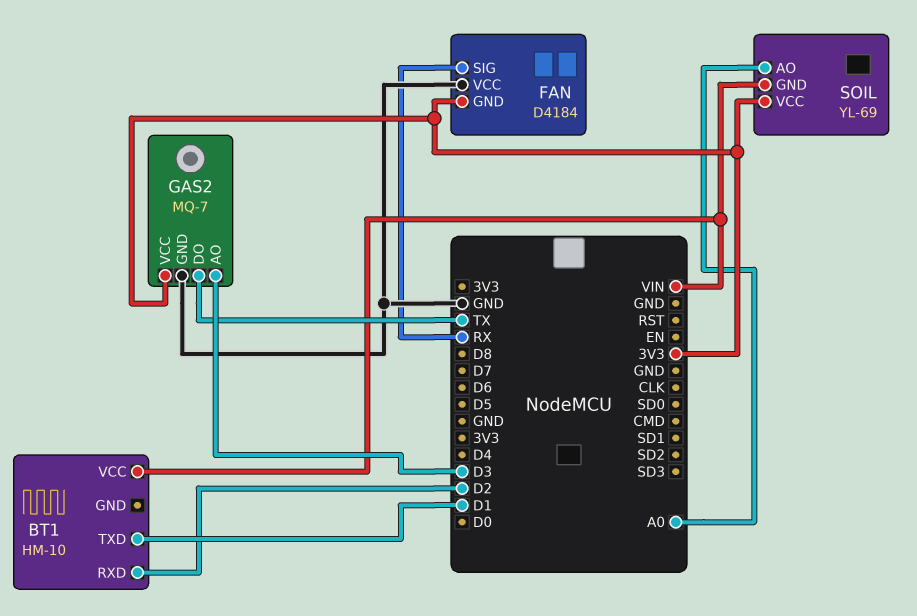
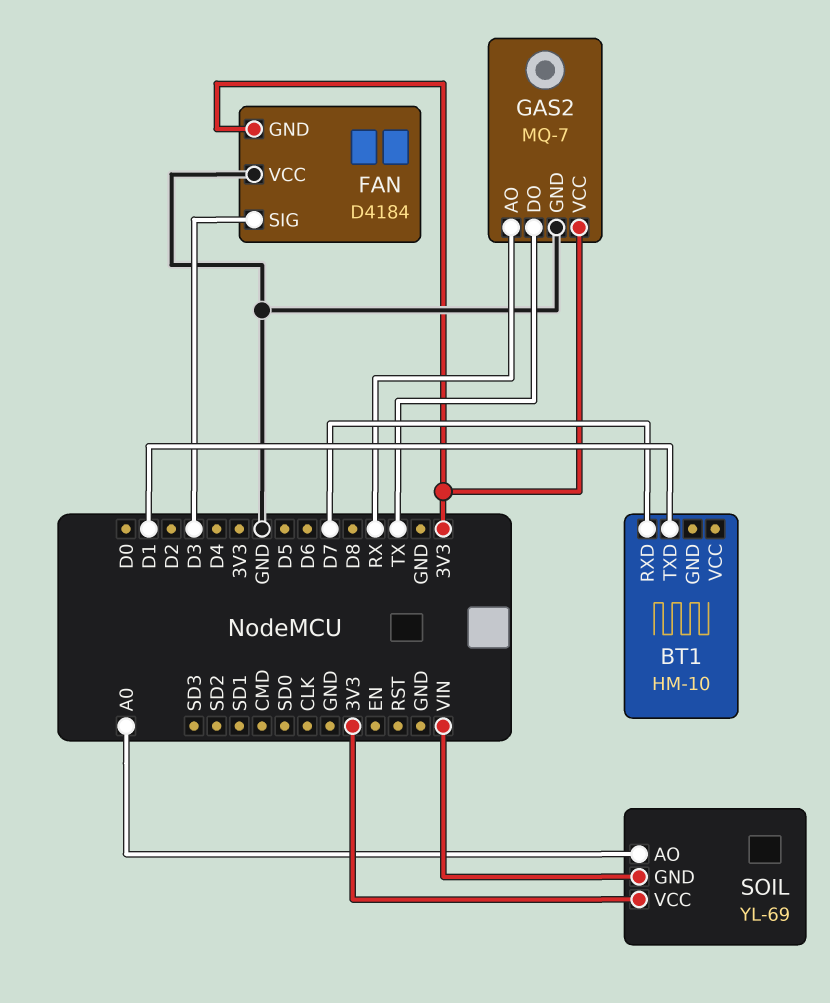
BT1 pin RXD: D2 -> D7
BT1 pin VCC: VIN -> none
FAN pin SIG: RX -> D3
GAS2 pin AO: D3 -> RX

